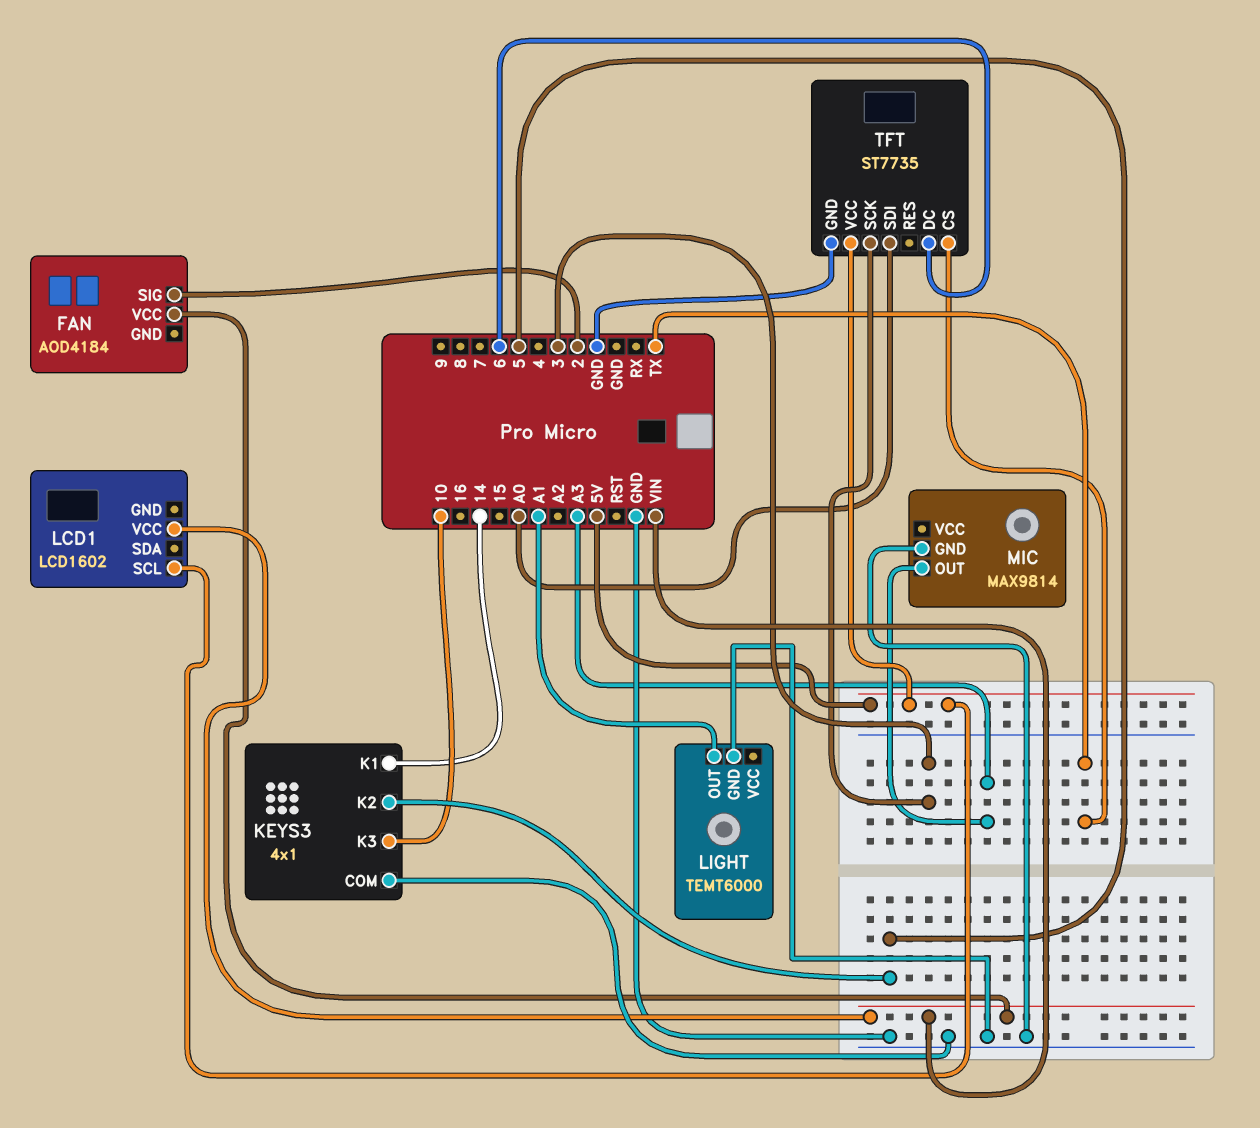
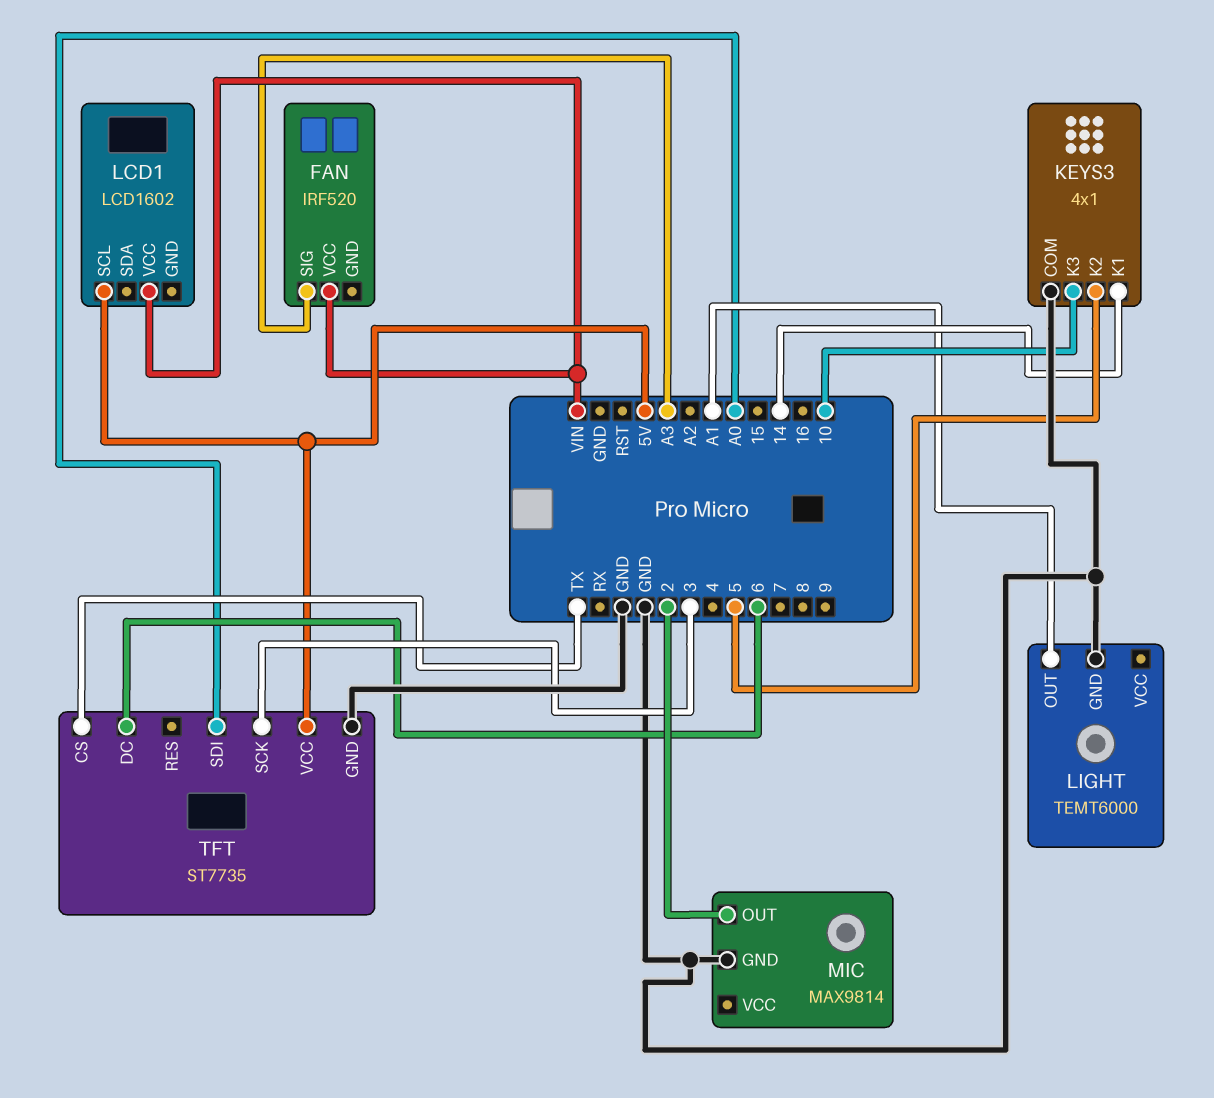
FAN: AOD4184 -> IRF520
FAN pin SIG: 2 -> A3
MIC pin OUT: A3 -> 2

